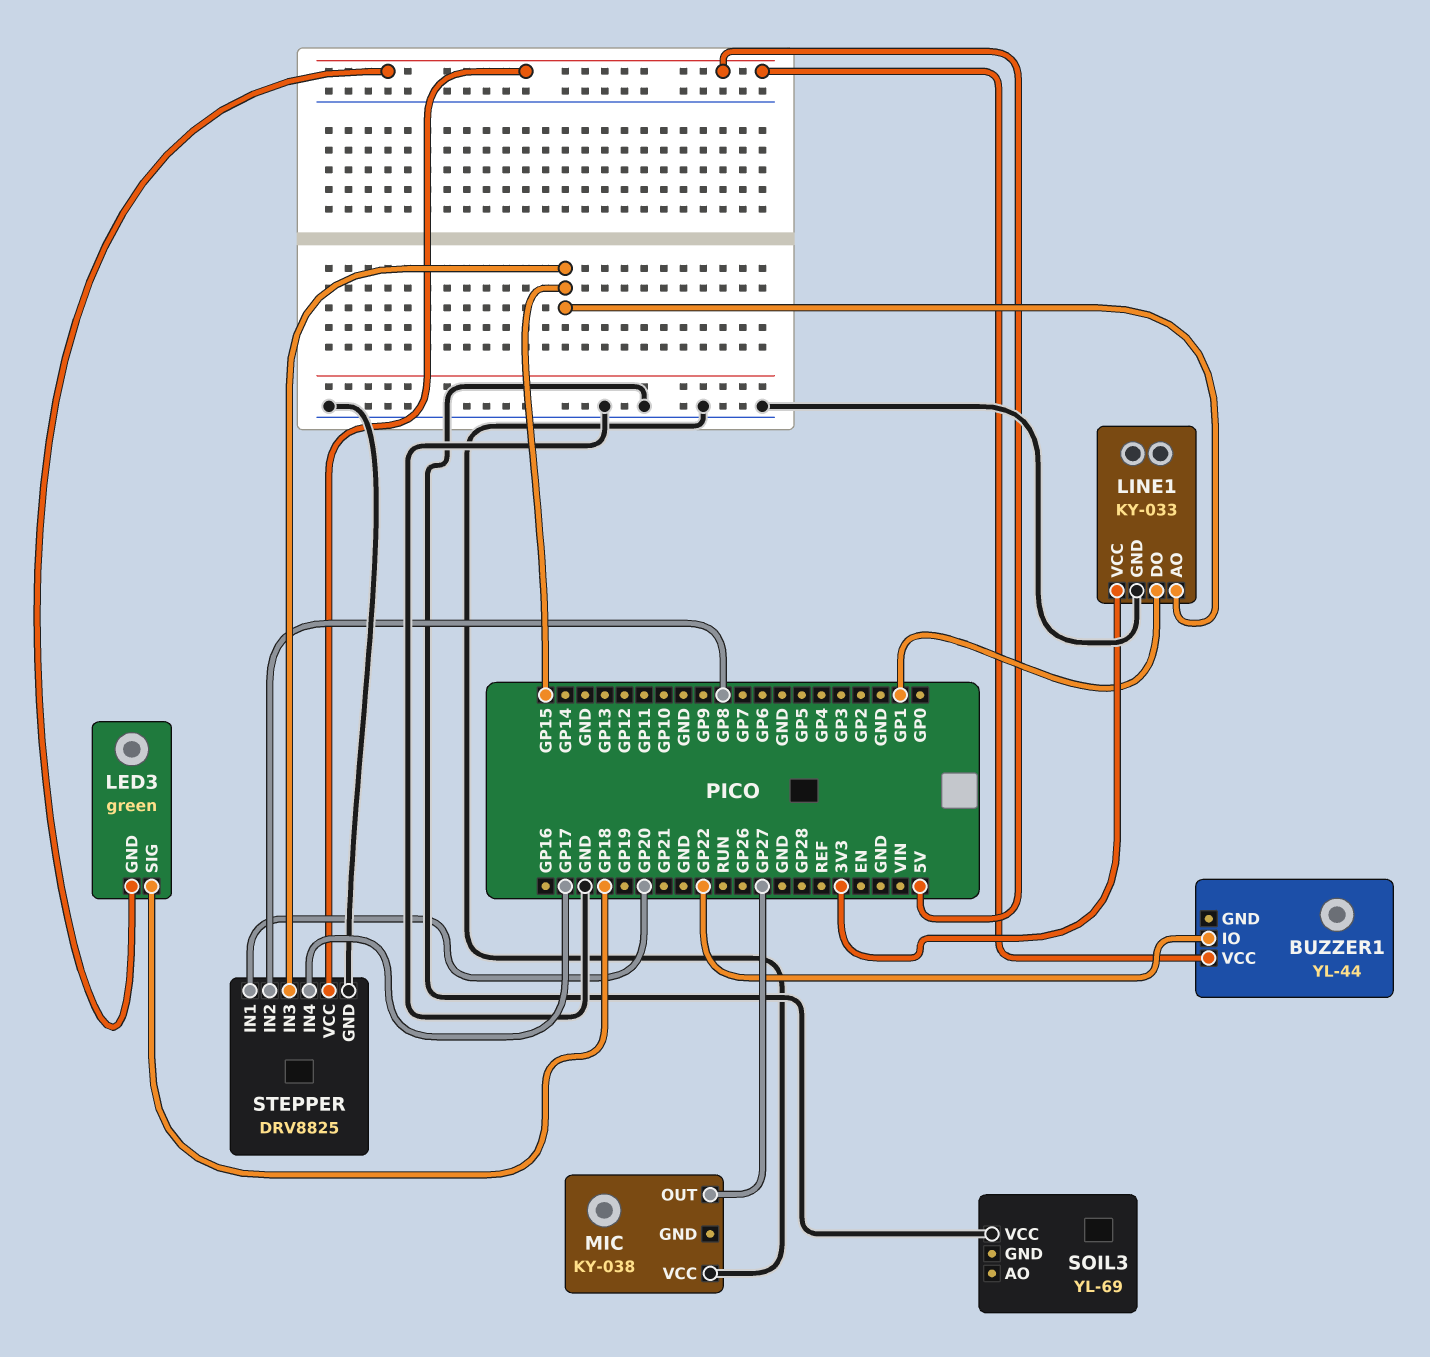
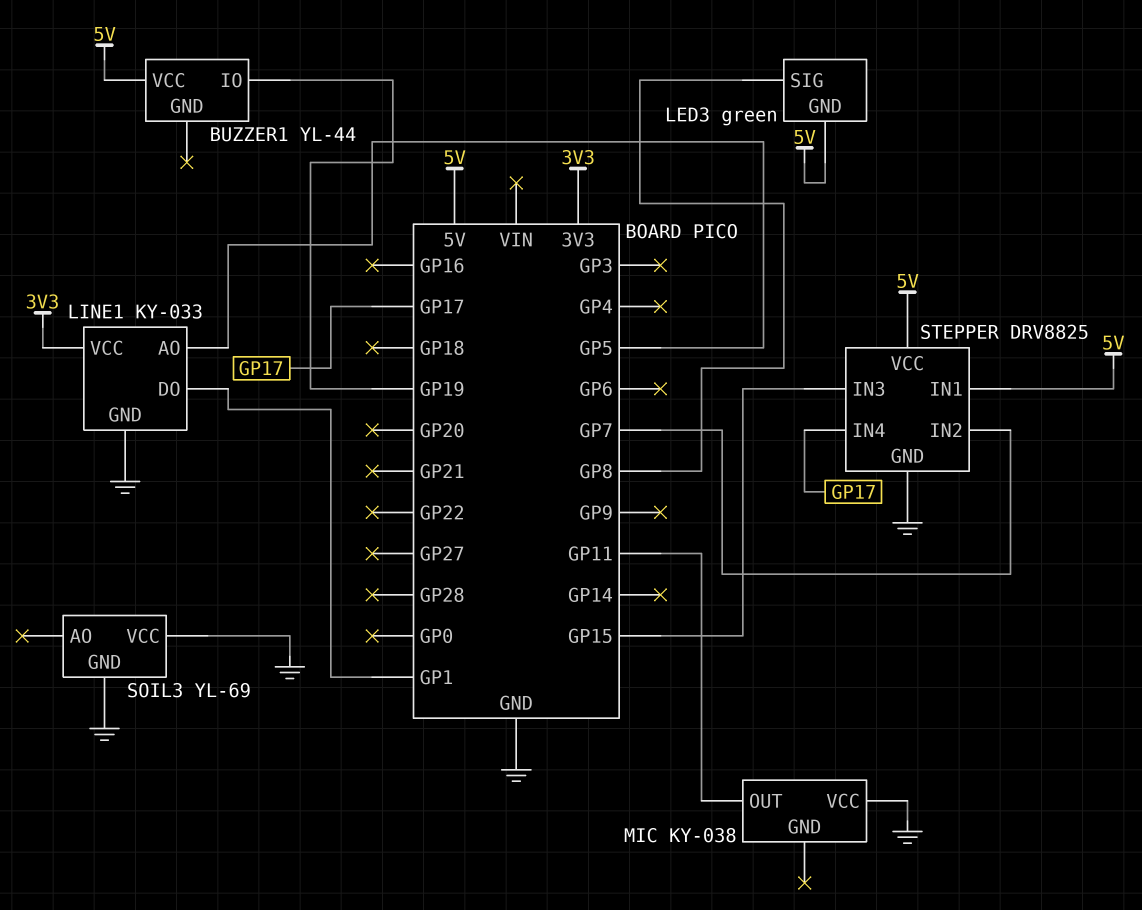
BUZZER1 pin IO: GP22 -> GP19
LED3 pin SIG: GP18 -> GP8
LINE1 pin AO: GP15 -> GP5
MIC pin OUT: GP27 -> GP11
SOIL3 pin GND: none -> GND
STEPPER pin IN1: GP20 -> 5V
STEPPER pin IN2: GP8 -> GP7

